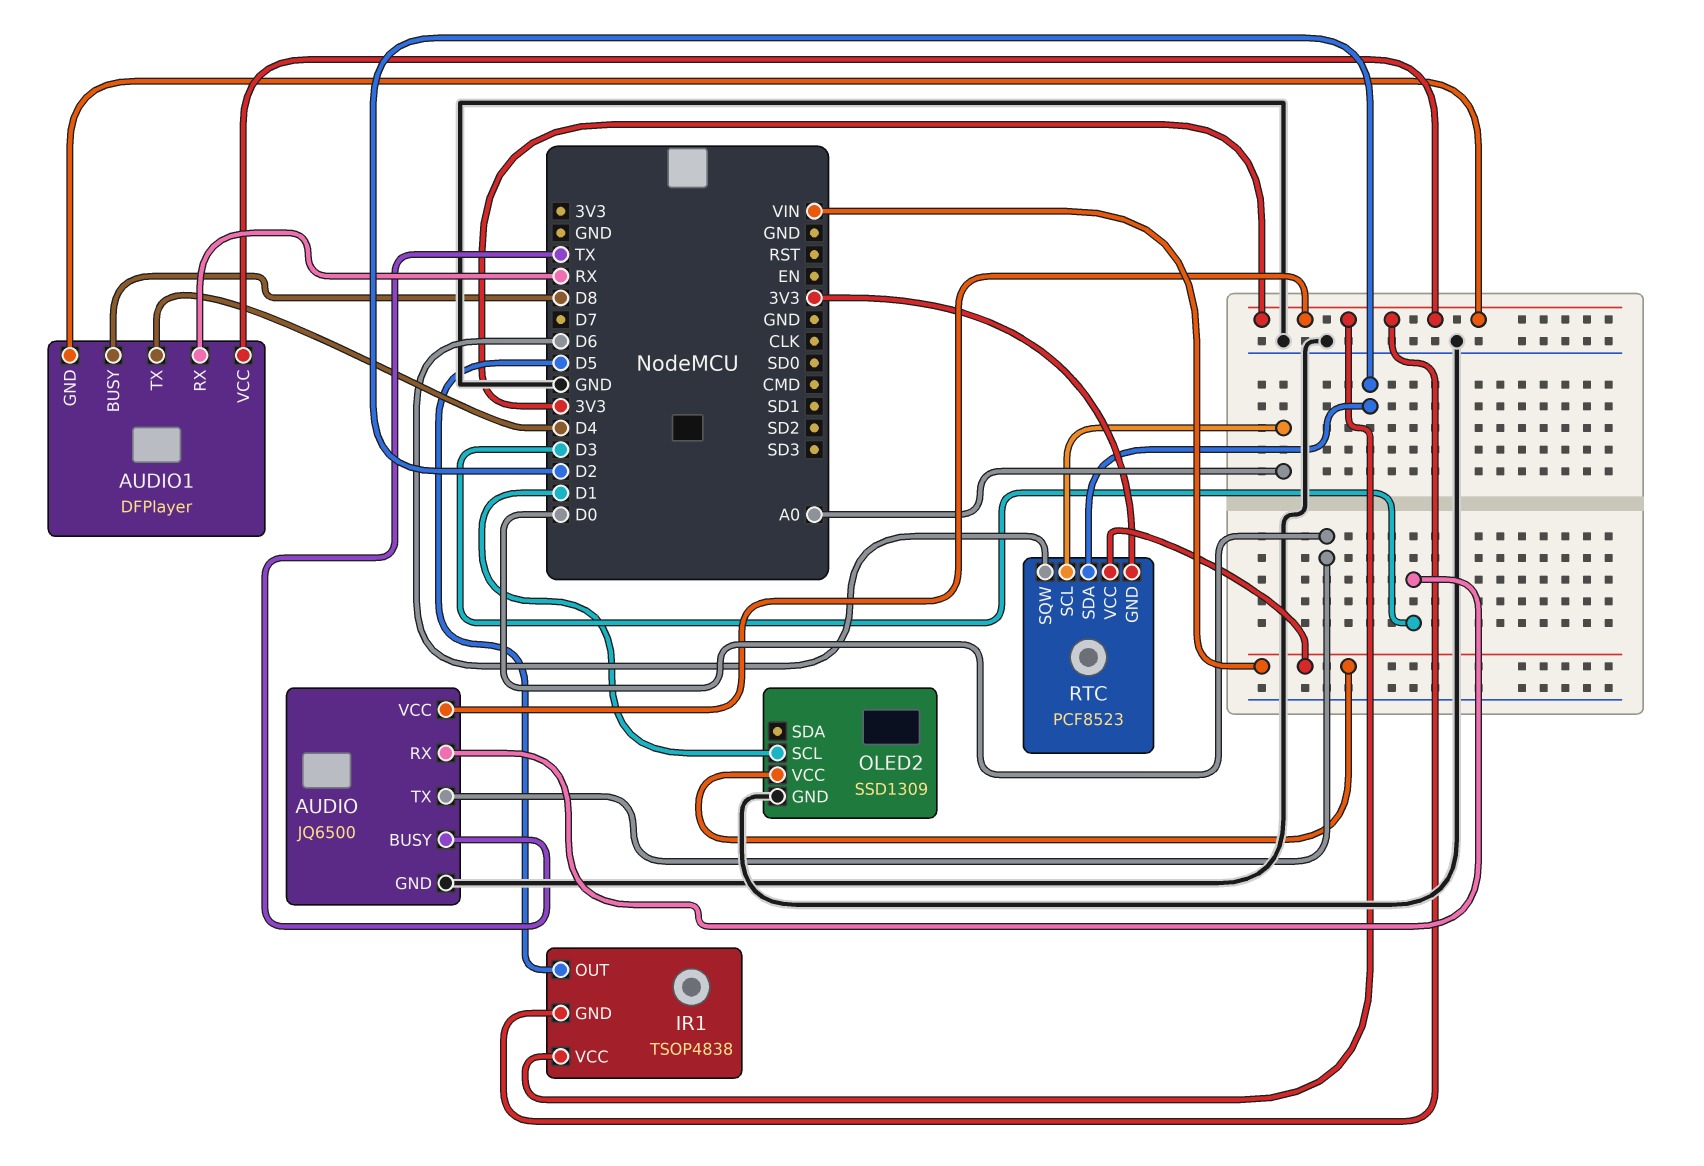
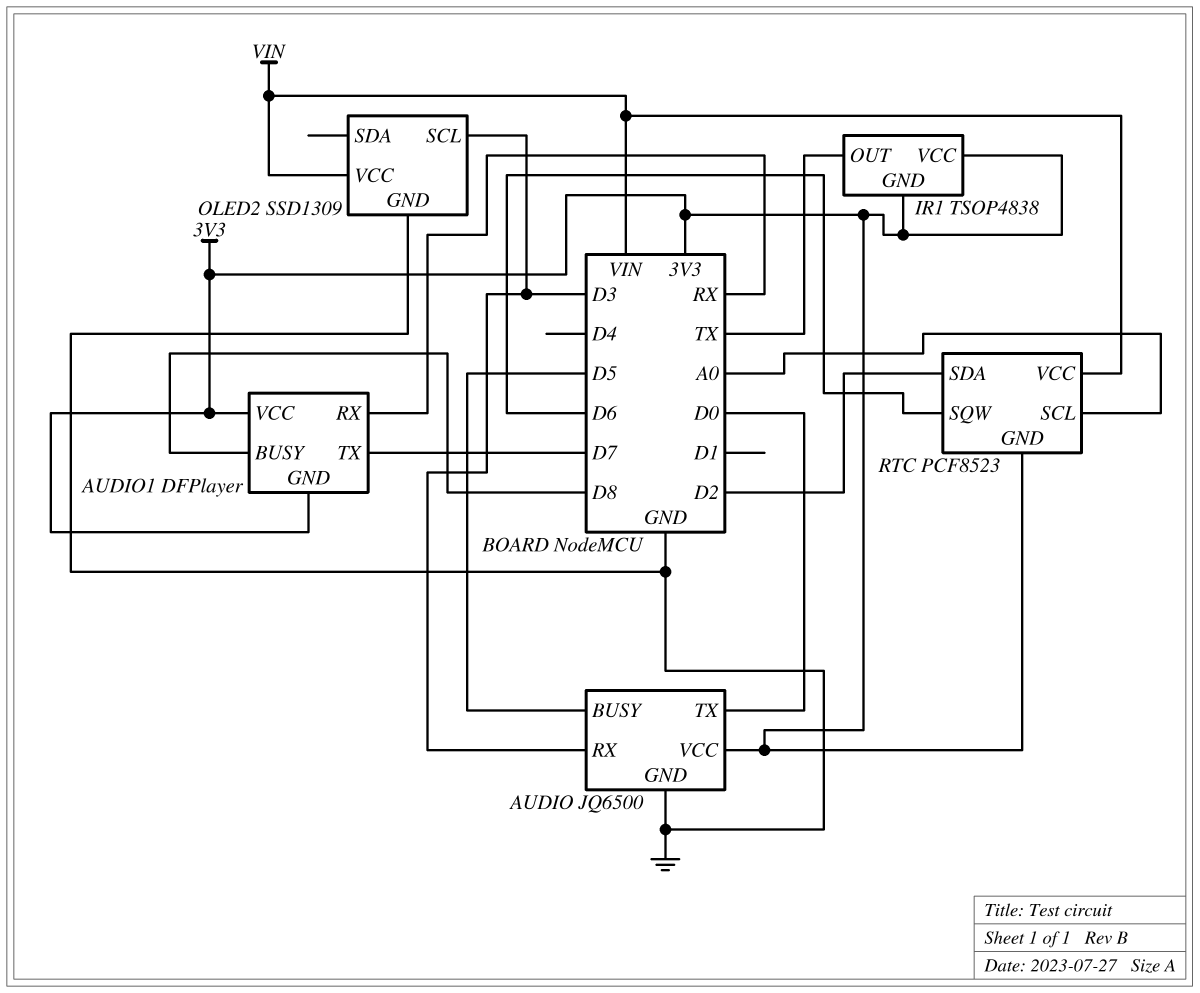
AUDIO pin BUSY: TX -> D5
AUDIO1 pin TX: D4 -> D7
IR1 pin OUT: D5 -> TX
OLED2 pin SCL: D1 -> D3

